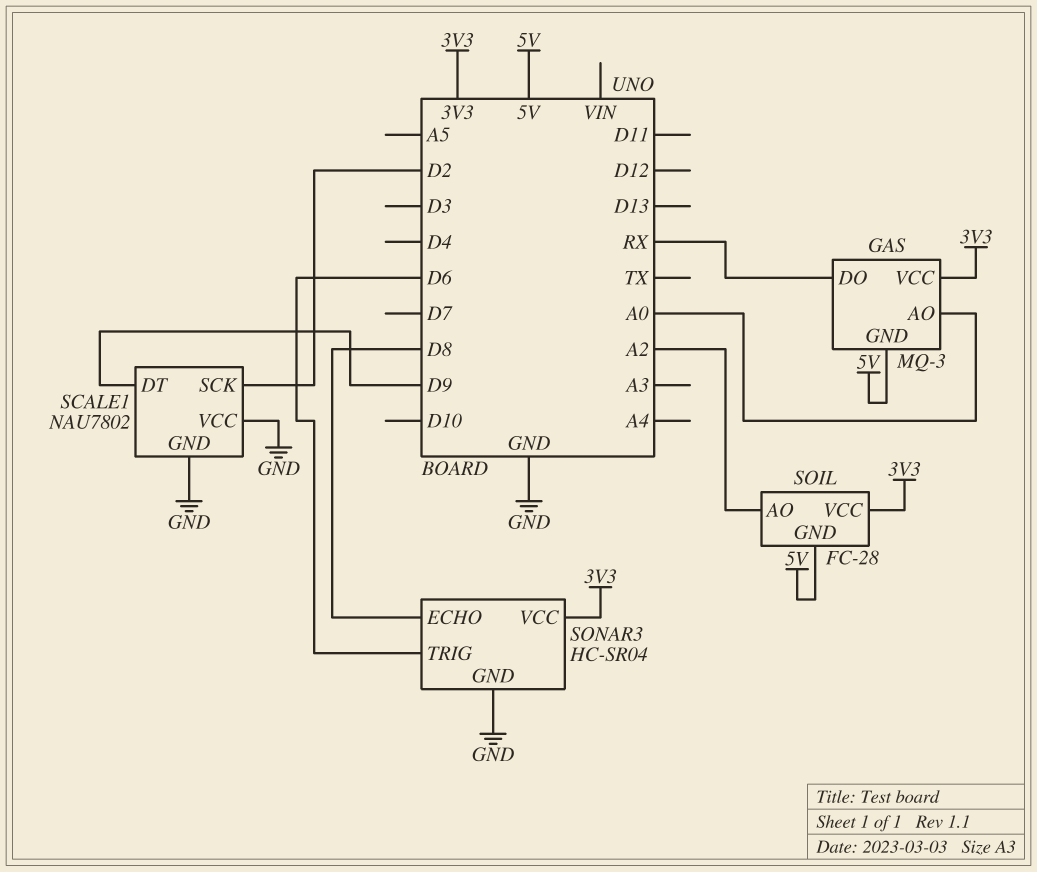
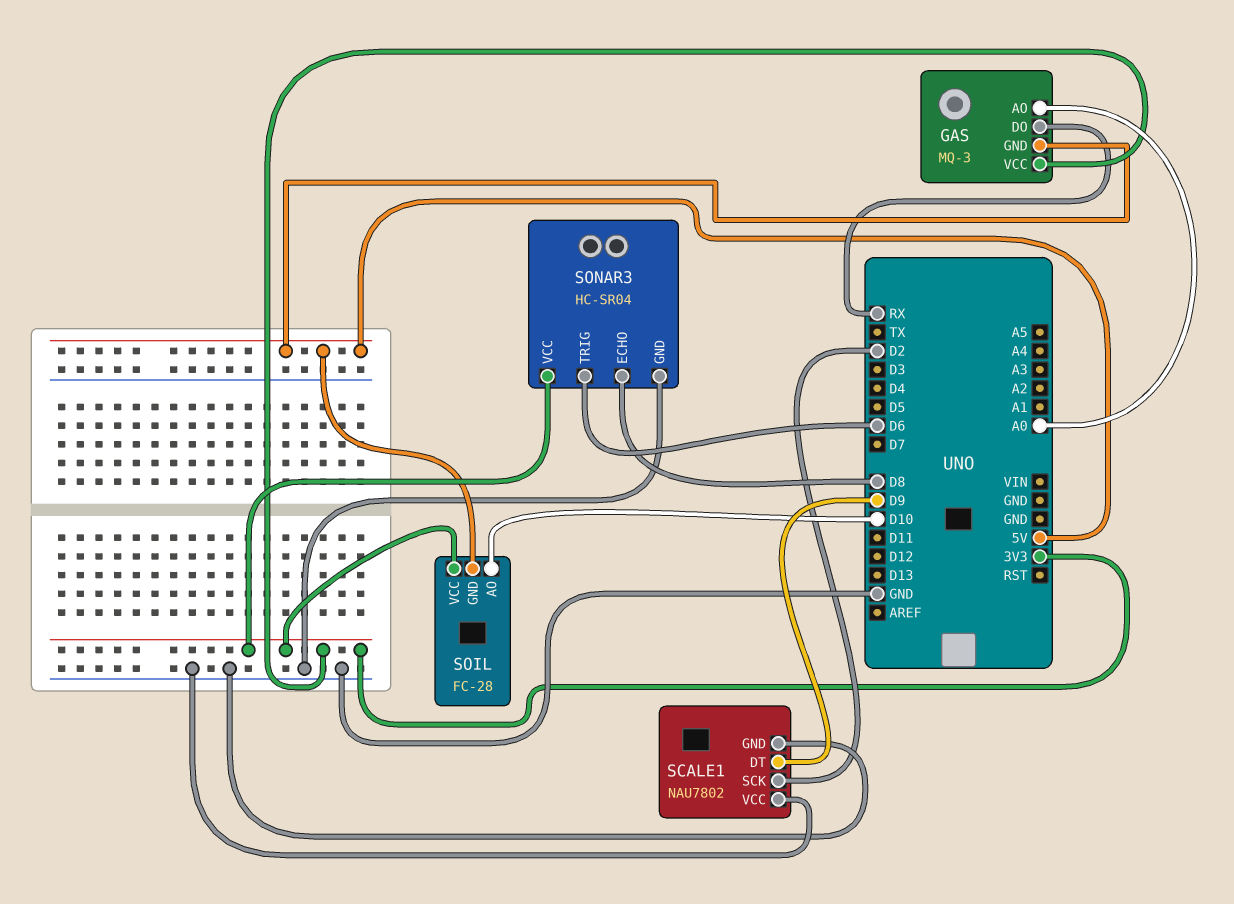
SOIL pin AO: A2 -> D10

